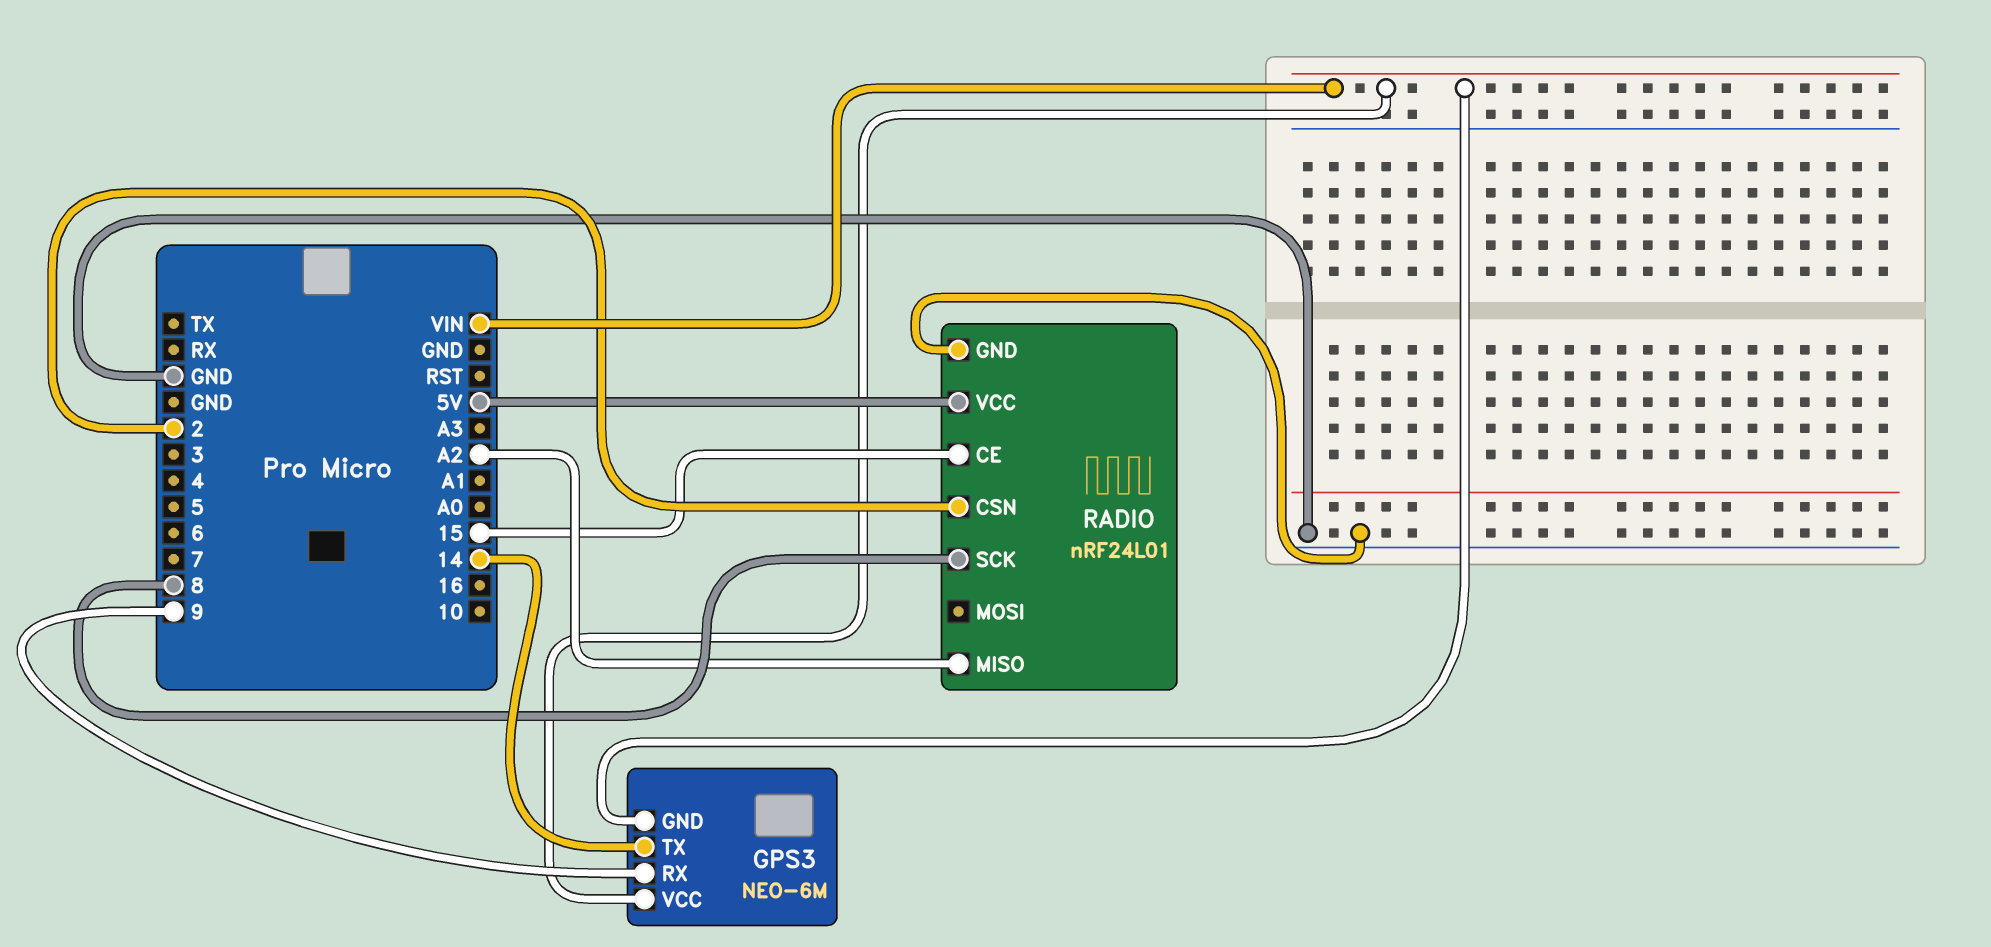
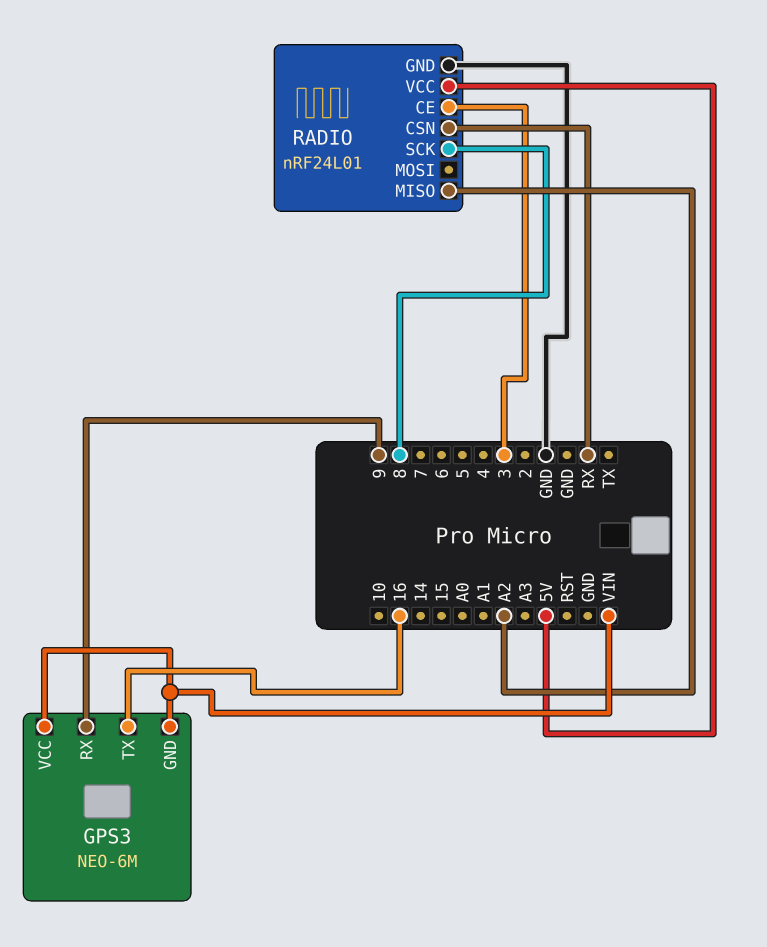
GPS3 pin TX: 14 -> 16
RADIO pin CE: 15 -> 3
RADIO pin CSN: 2 -> RX

